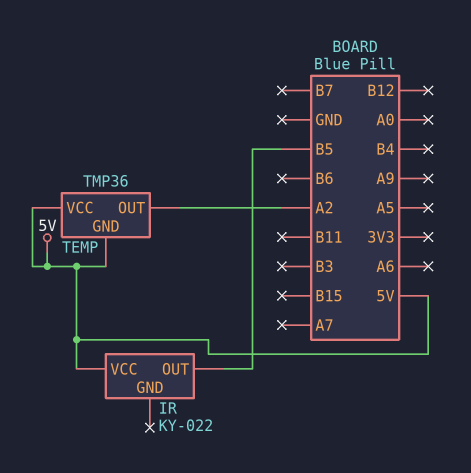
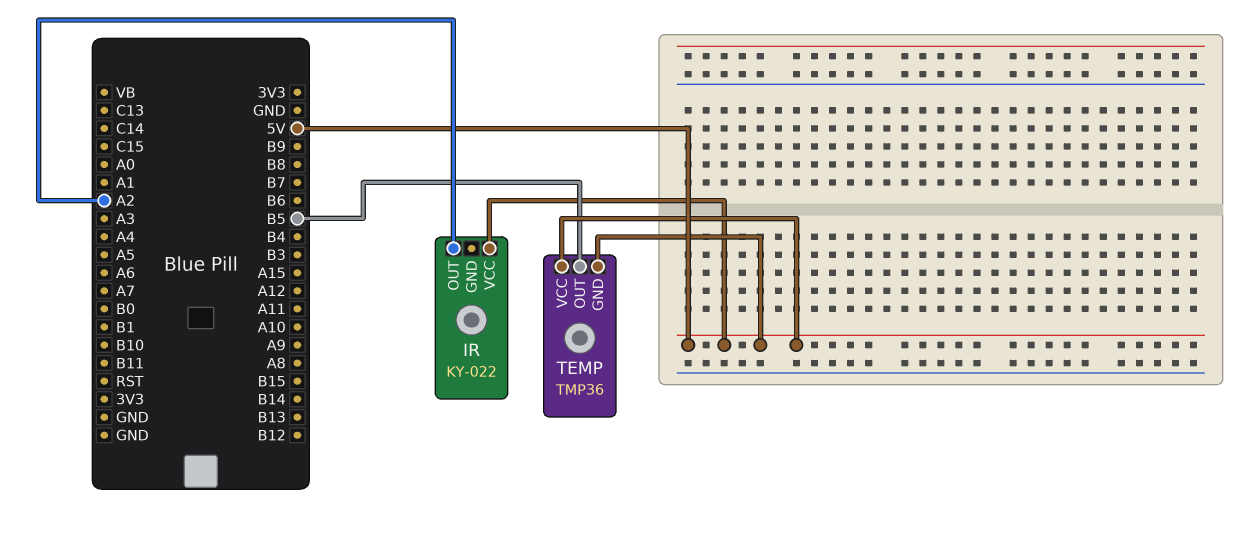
IR pin OUT: B5 -> A2
TEMP pin OUT: A2 -> B5

